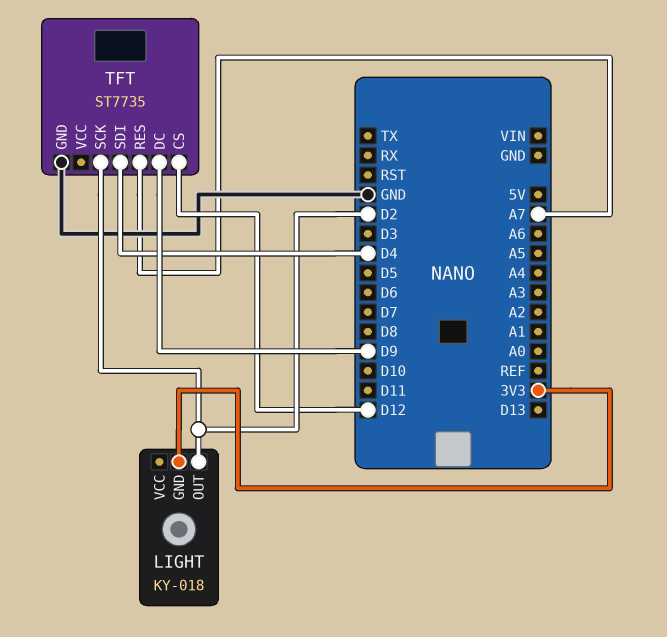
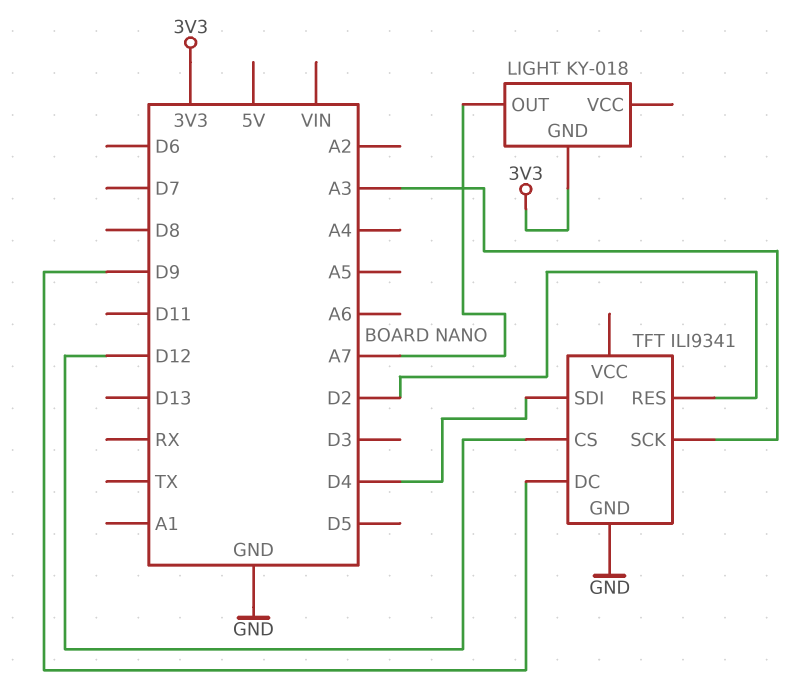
LIGHT pin OUT: D2 -> A7
TFT: ST7735 -> ILI9341
TFT pin RES: A7 -> D2
TFT pin SCK: D2 -> A3

